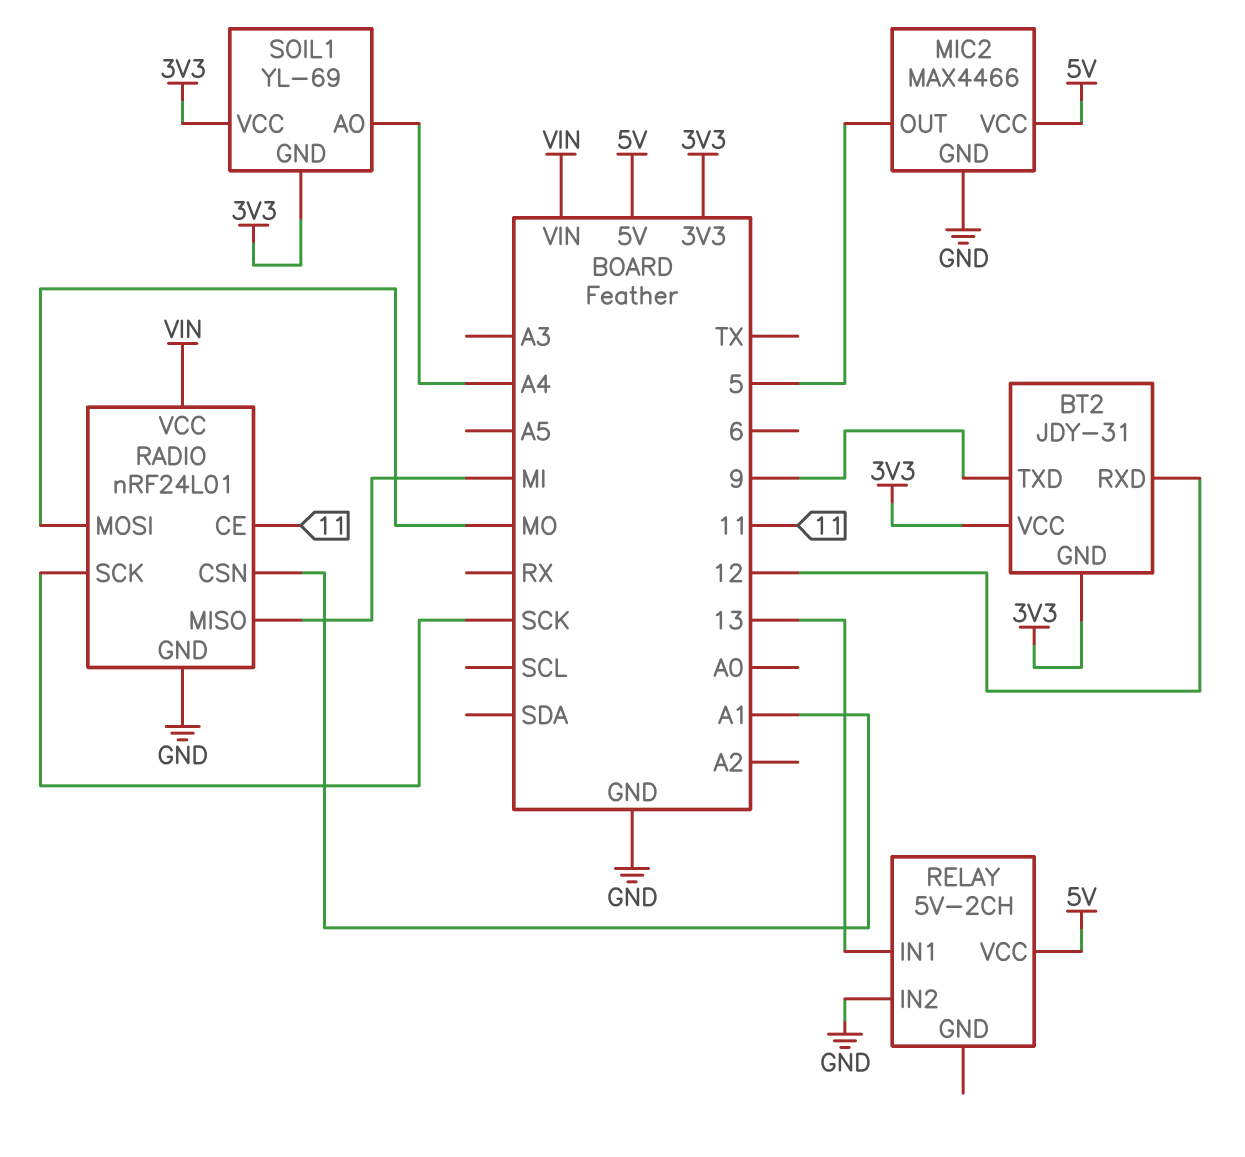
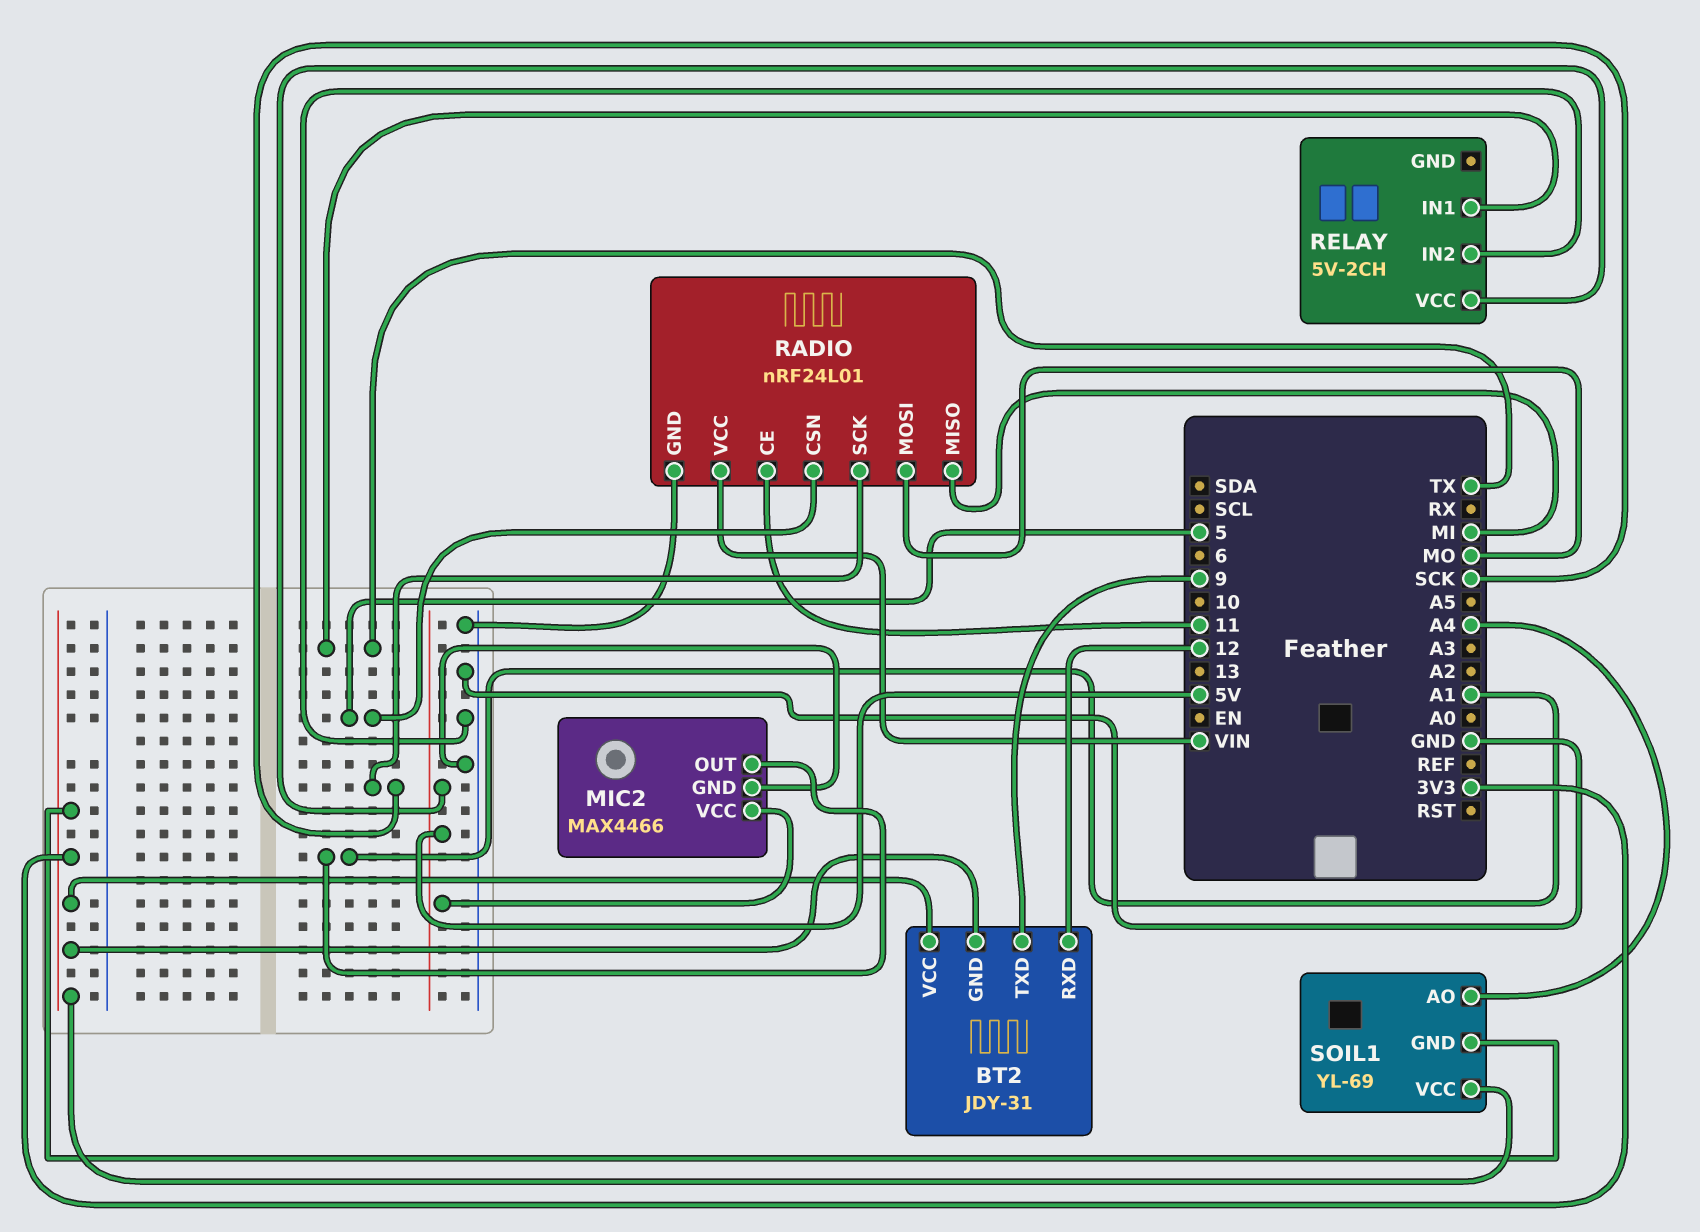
MIC2 pin OUT: 5 -> A1
RADIO pin CSN: A1 -> 5
RELAY pin IN1: 13 -> TX

